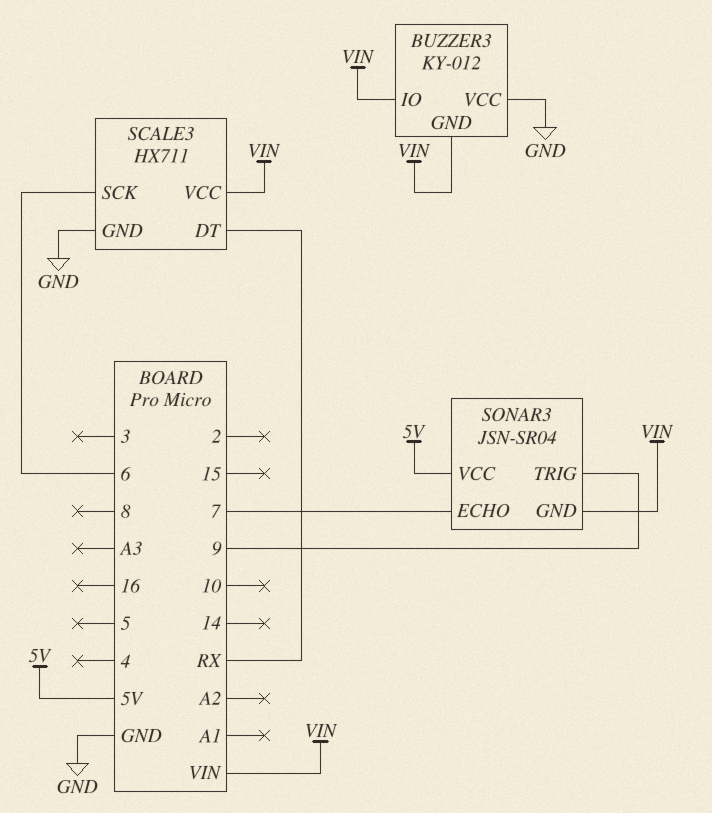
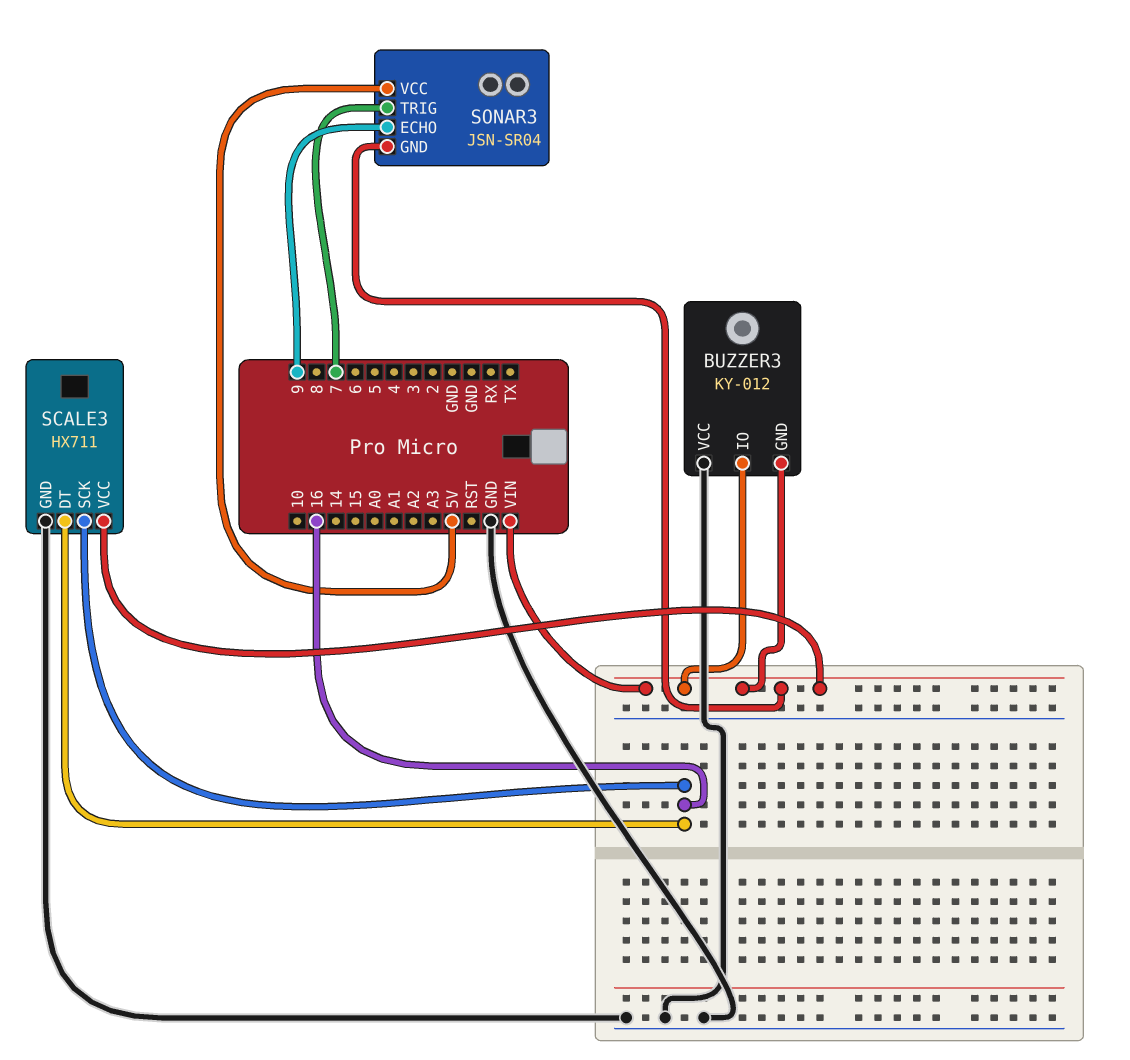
SCALE3 pin DT: RX -> 16
SCALE3 pin SCK: 6 -> 16
SONAR3 pin ECHO: 7 -> 9
SONAR3 pin TRIG: 9 -> 7

